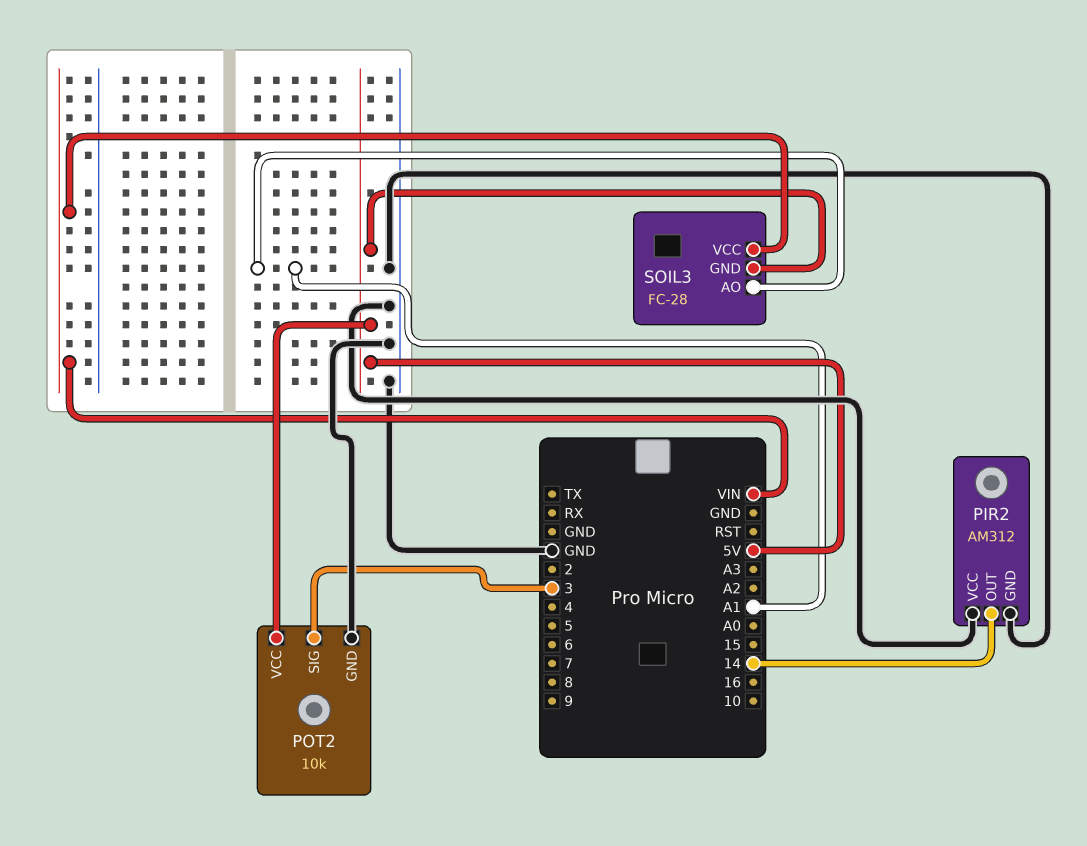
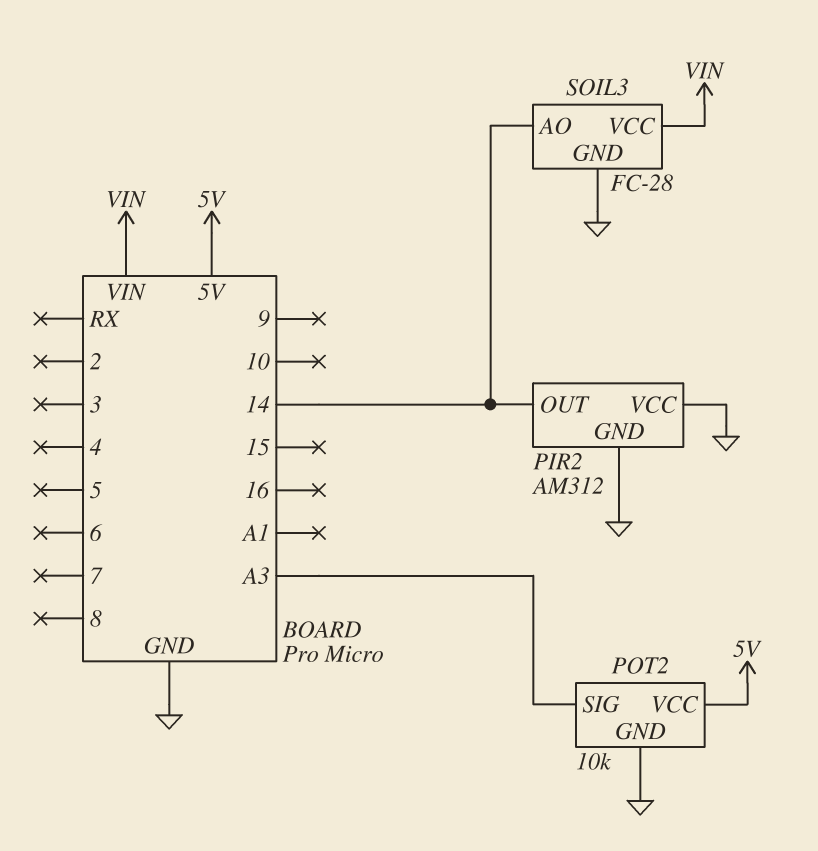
POT2 pin SIG: 3 -> A3
SOIL3 pin AO: A1 -> 14
SOIL3 pin GND: 5V -> GND

